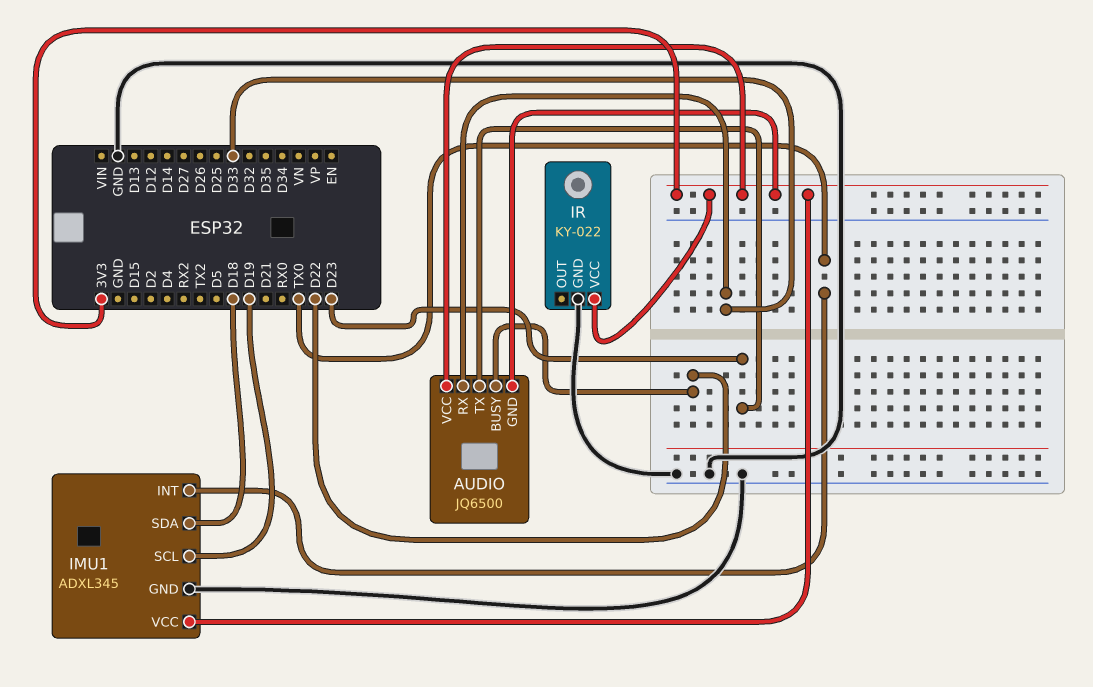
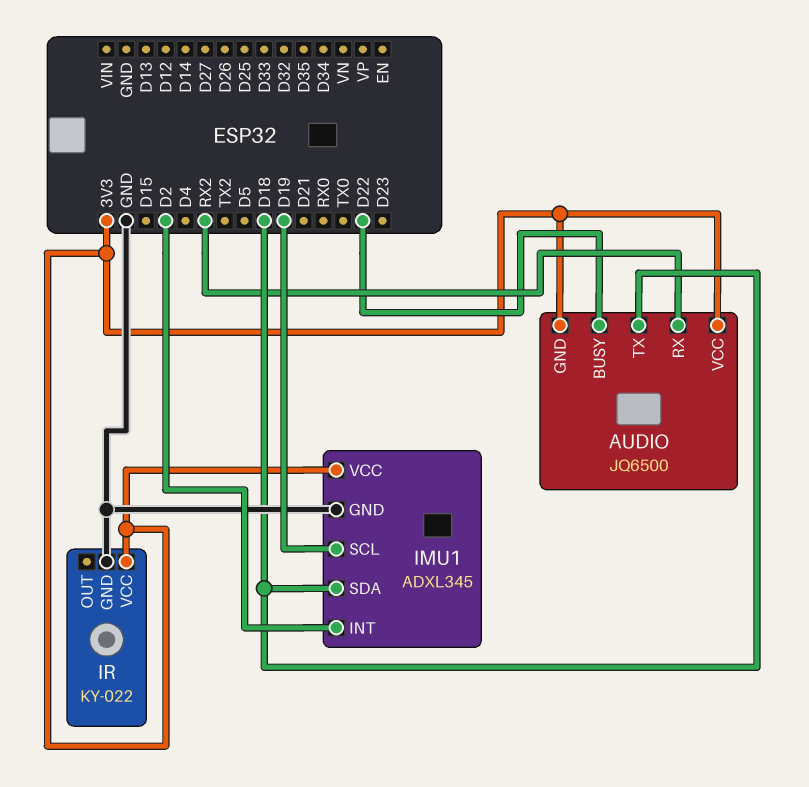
AUDIO pin RX: D33 -> RX2
AUDIO pin TX: D23 -> D18
IMU1 pin INT: TX0 -> D2

